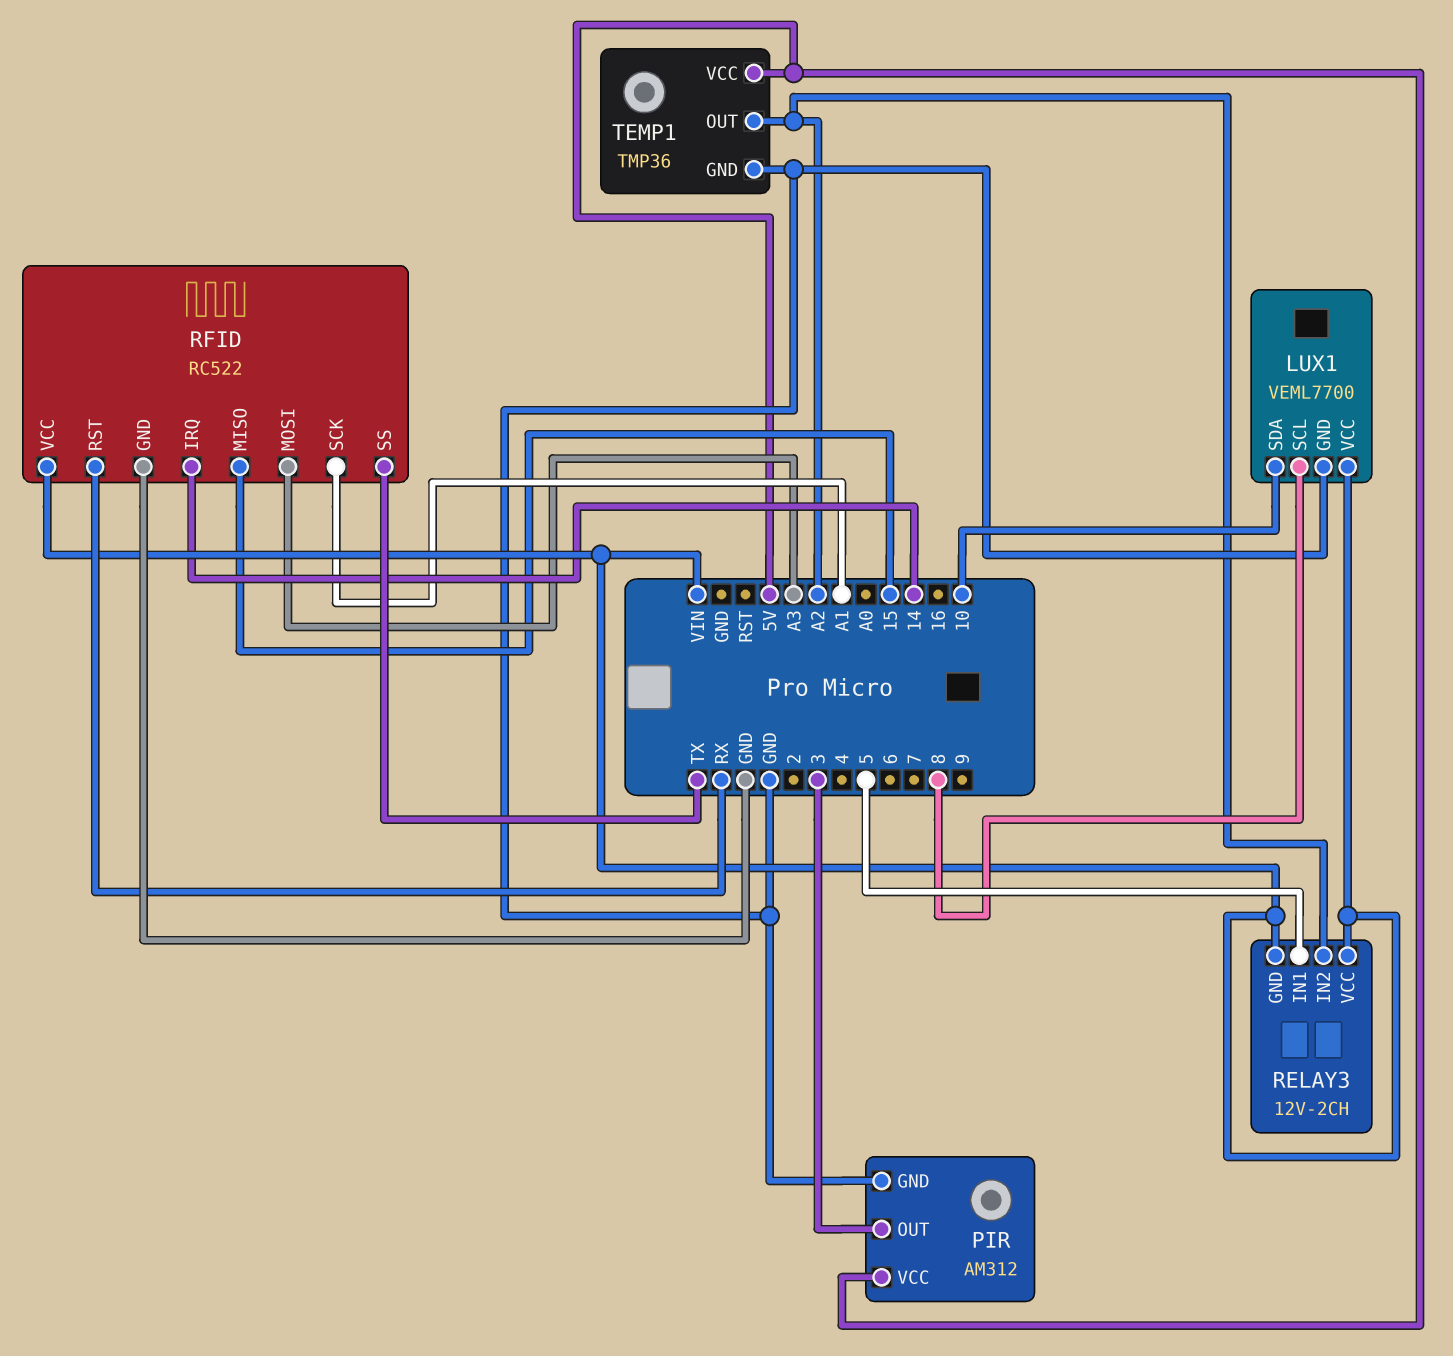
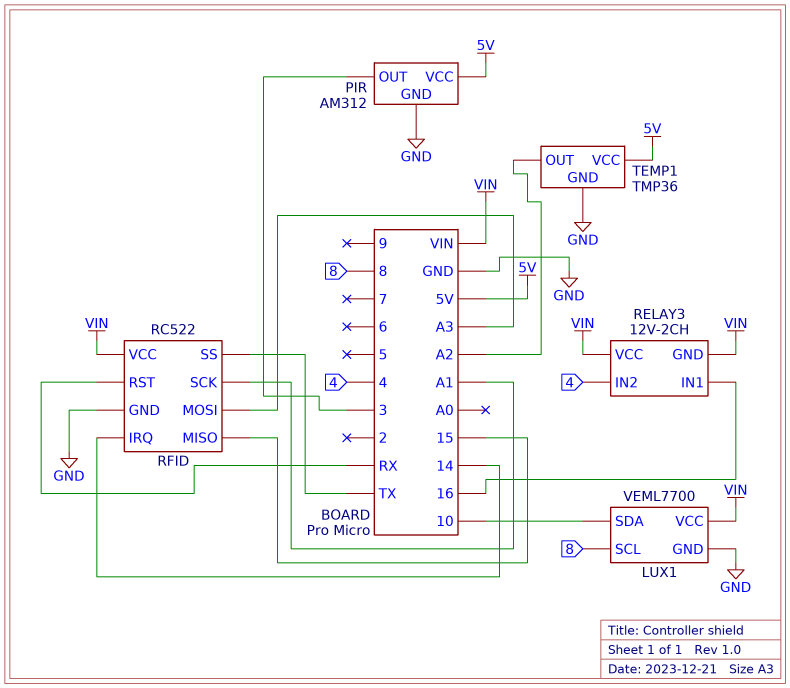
RELAY3 pin IN1: 5 -> 16
RELAY3 pin IN2: A2 -> 4

